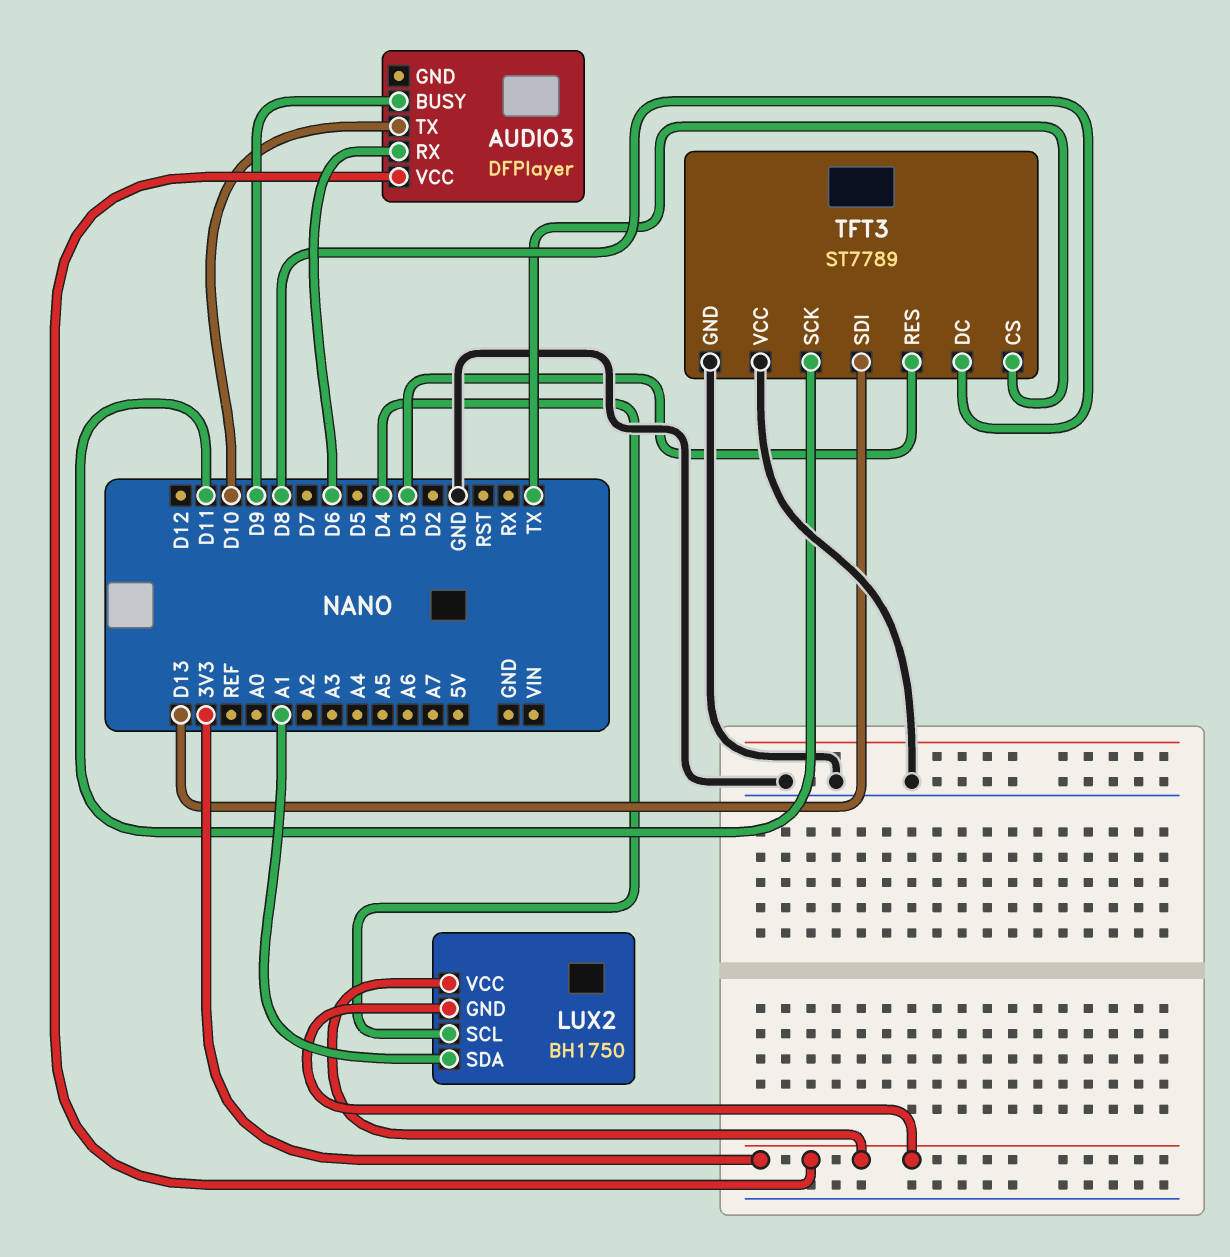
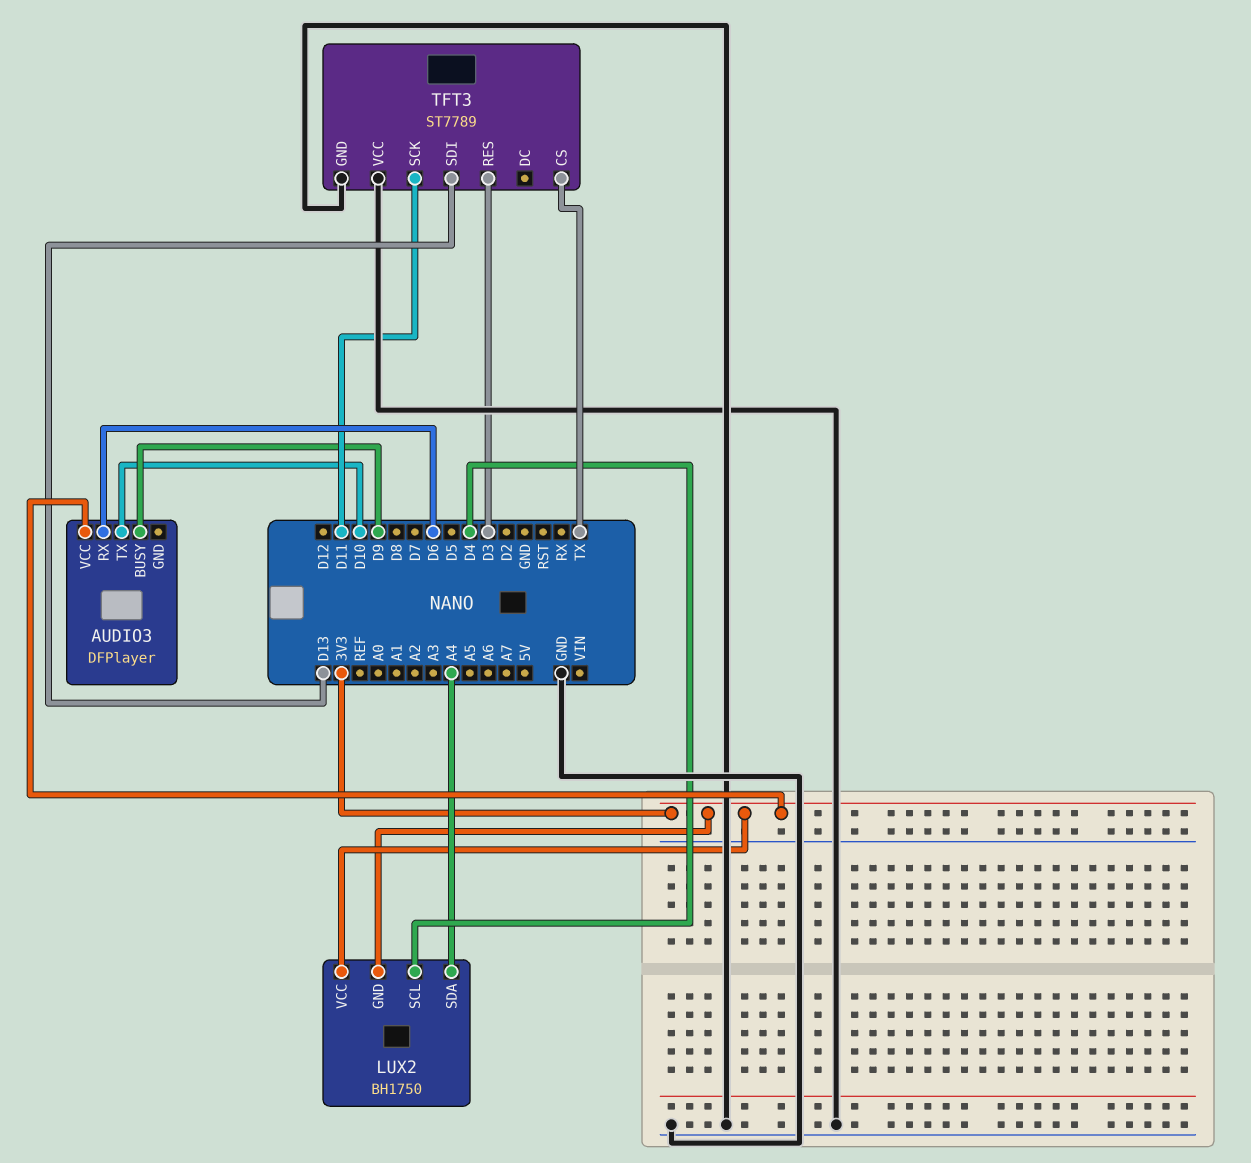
LUX2 pin SDA: A1 -> A4
TFT3 pin DC: D8 -> none

